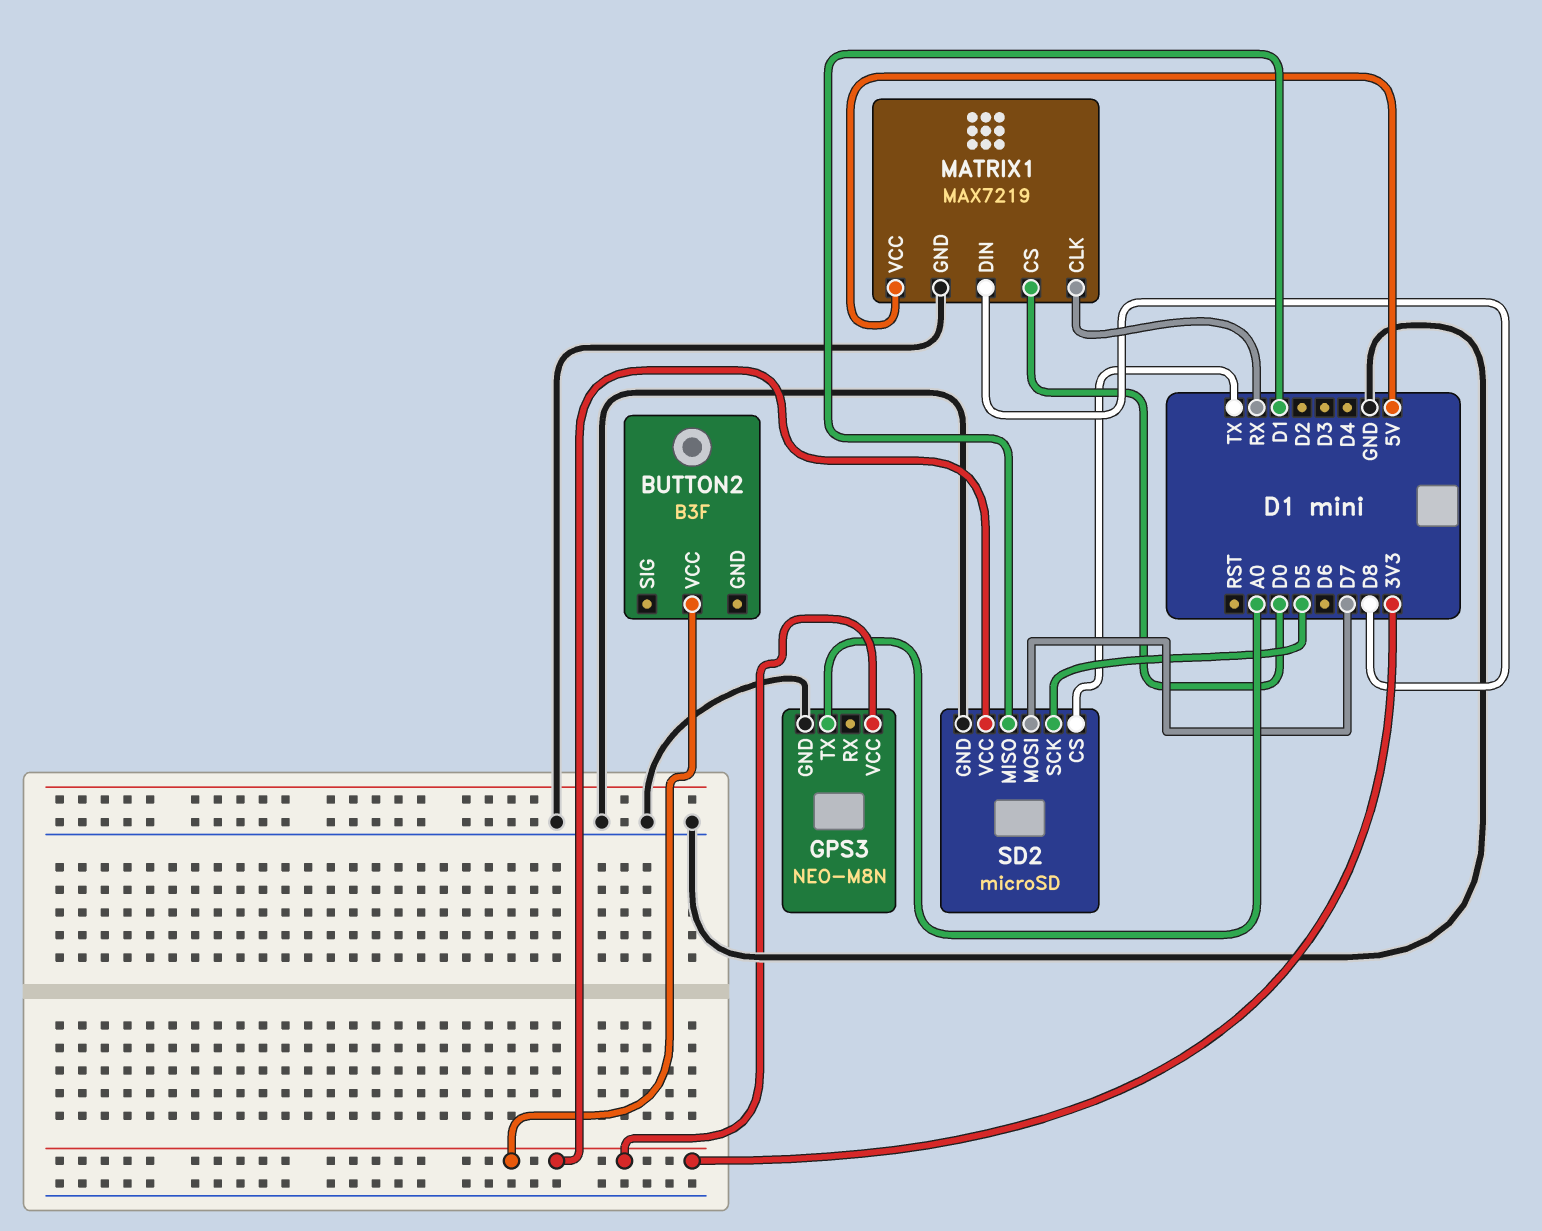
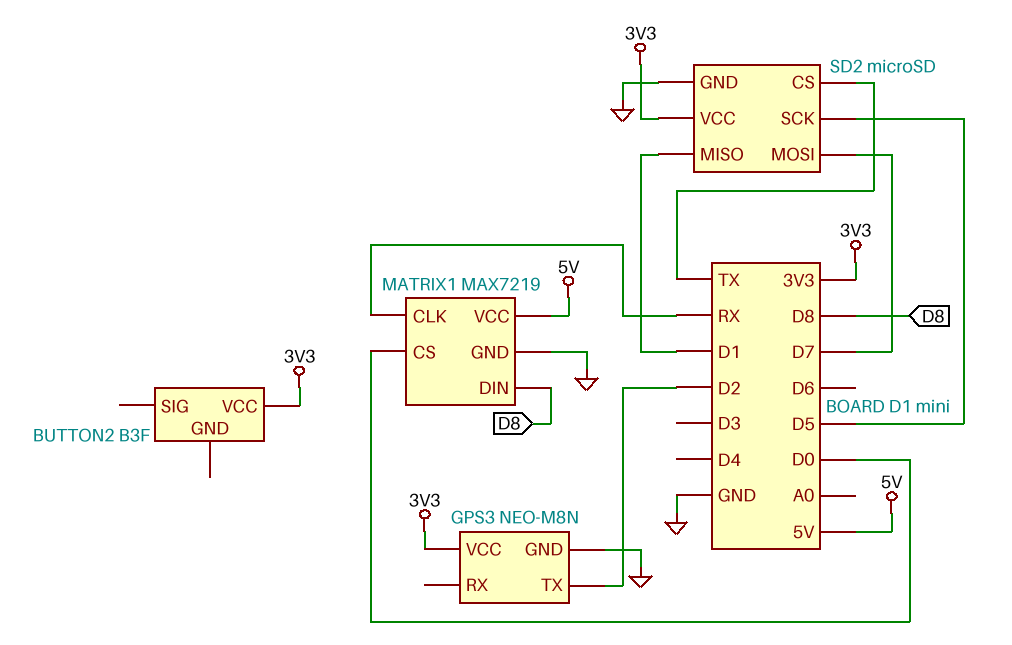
GPS3 pin TX: A0 -> D2

